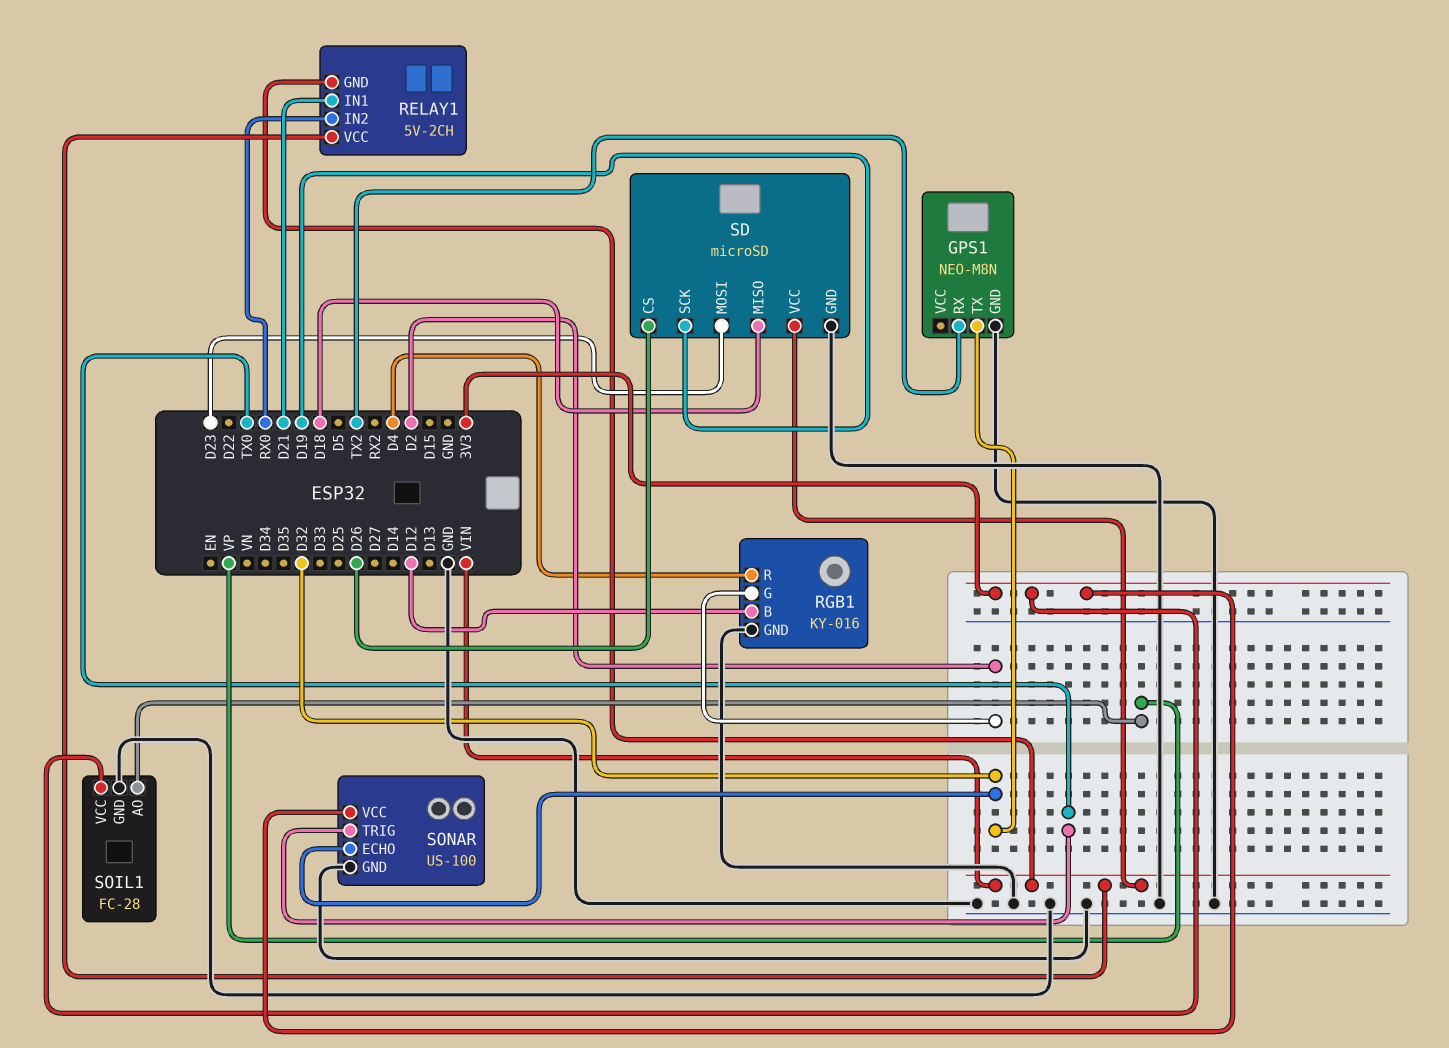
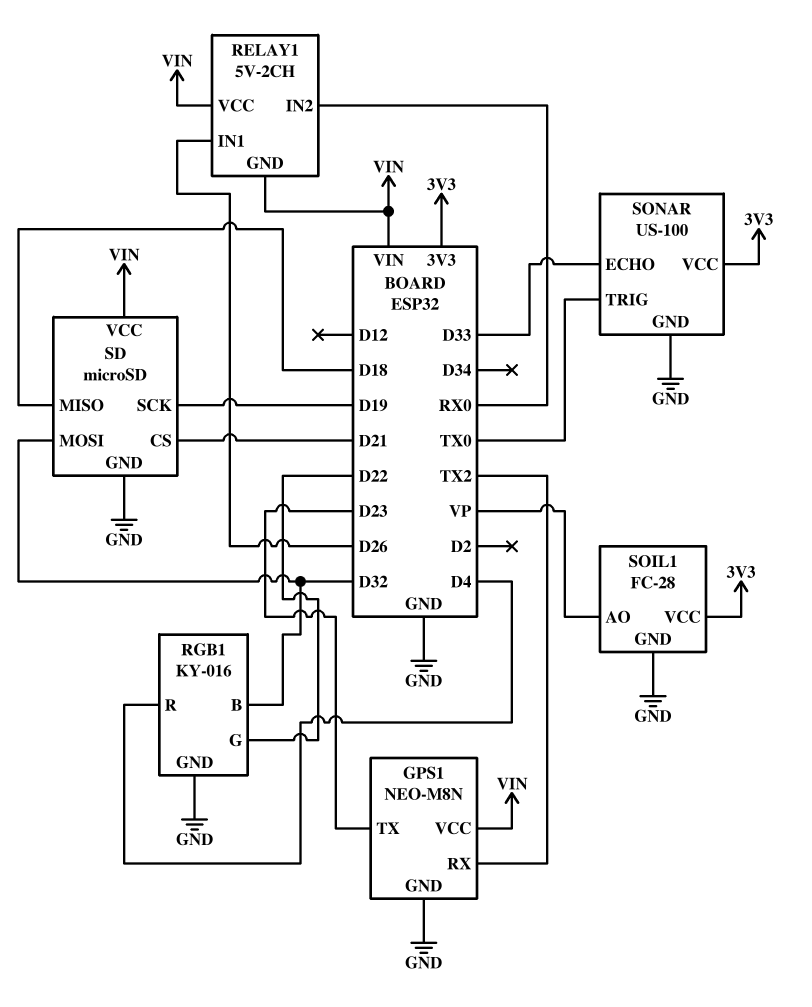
GPS1 pin TX: D32 -> D23
GPS1 pin VCC: none -> VIN
RELAY1 pin IN1: D21 -> D26
RGB1 pin B: D12 -> D32
RGB1 pin G: D2 -> D22
SD pin CS: D26 -> D21
SD pin MOSI: D23 -> D32
SONAR pin ECHO: D32 -> D33

